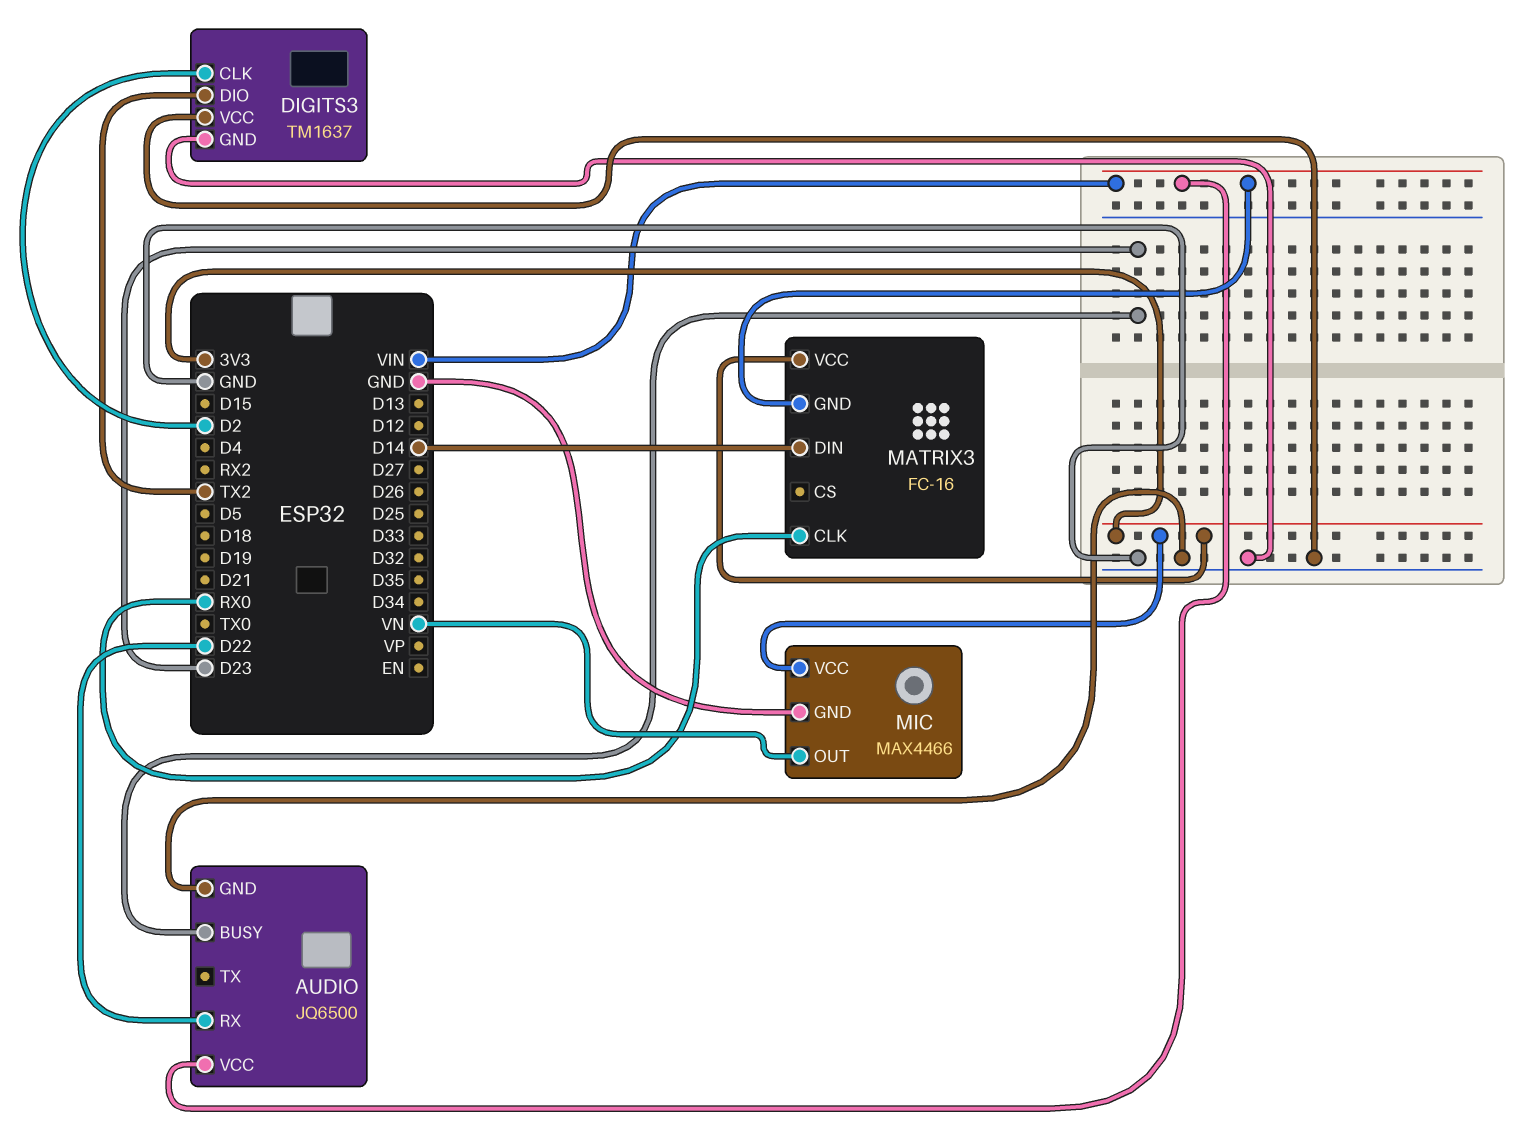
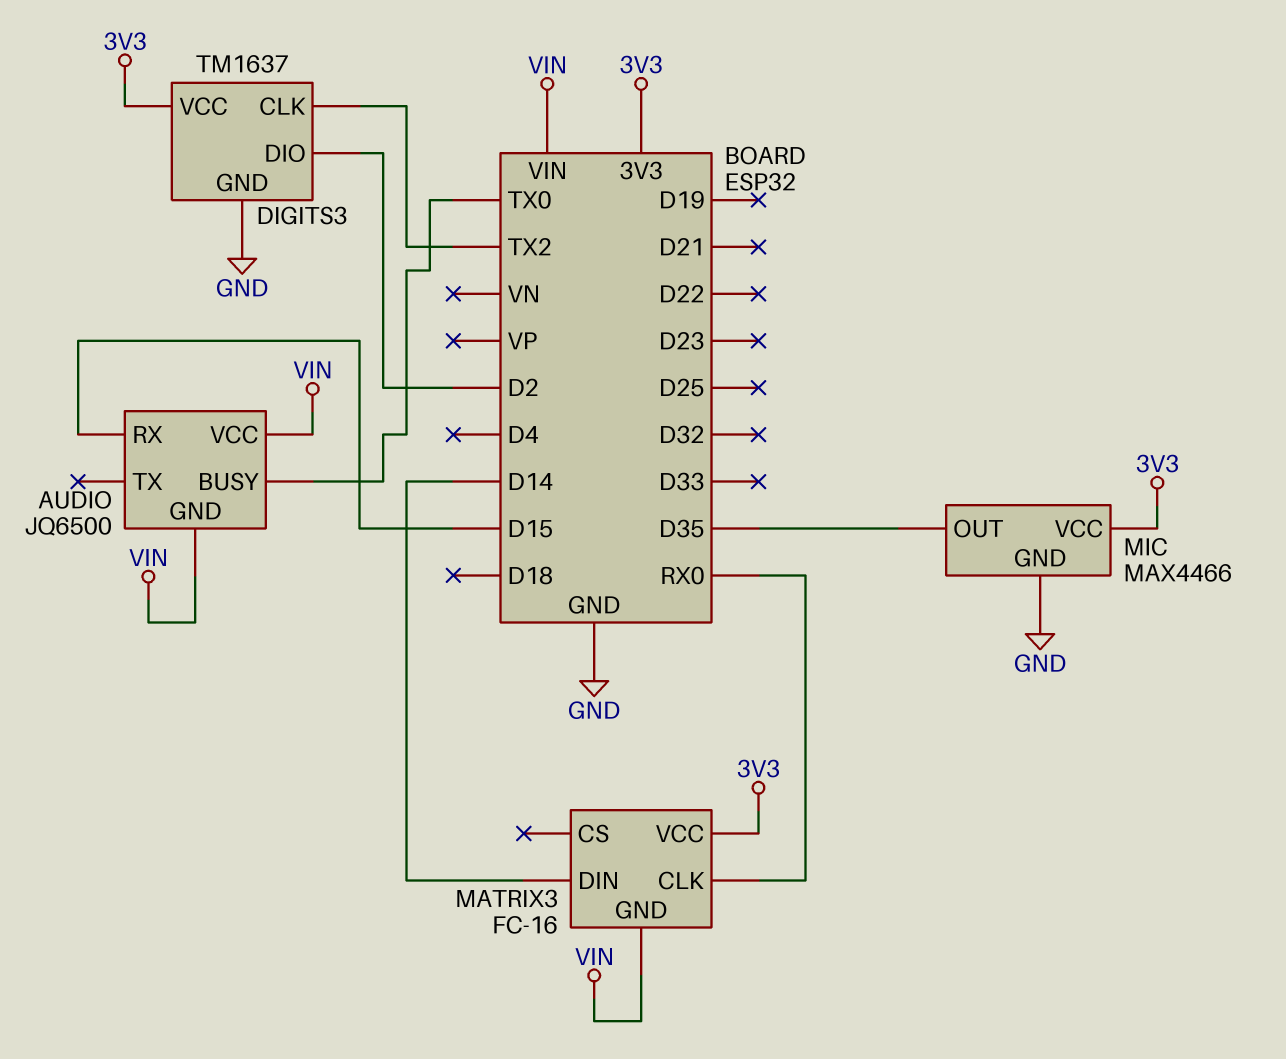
AUDIO pin BUSY: D23 -> TX0
AUDIO pin GND: GND -> VIN
AUDIO pin RX: D22 -> D15
DIGITS3 pin CLK: D2 -> TX2
DIGITS3 pin DIO: TX2 -> D2
DIGITS3 pin VCC: GND -> 3V3
MIC pin OUT: VN -> D35

